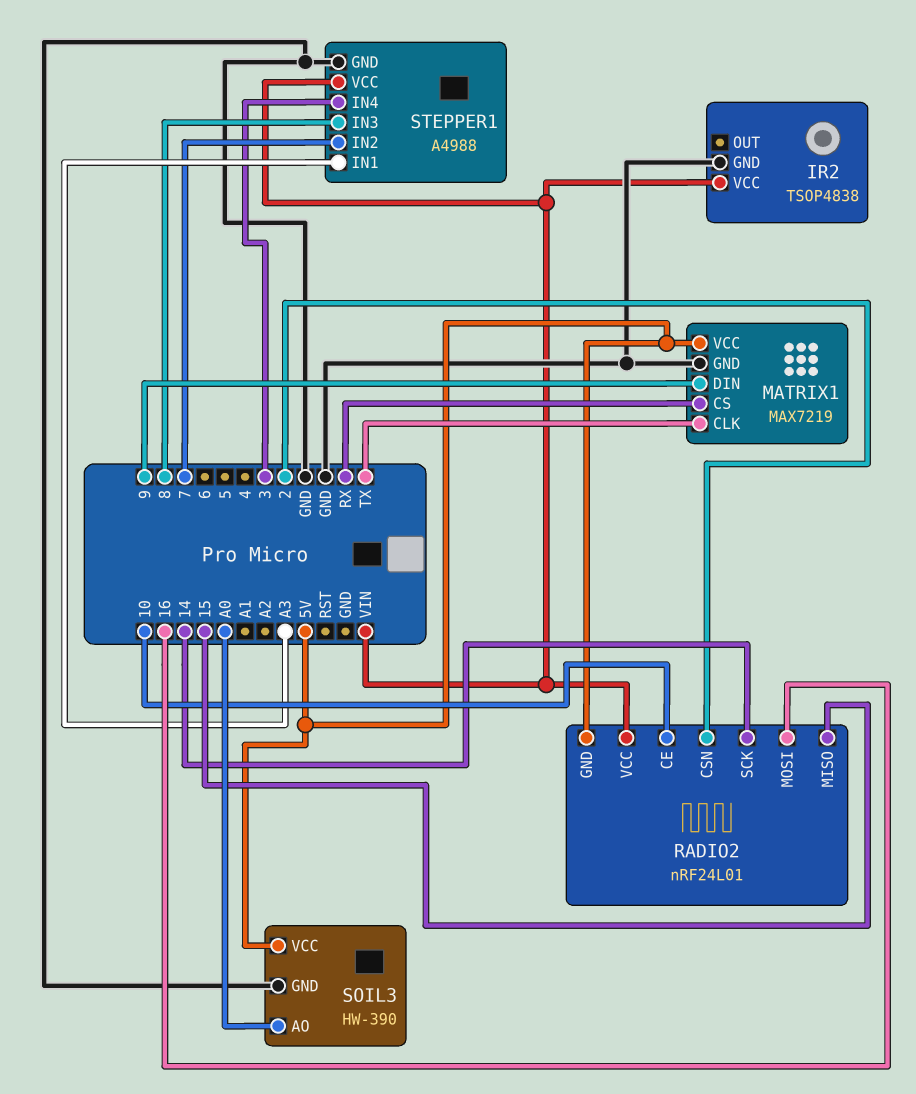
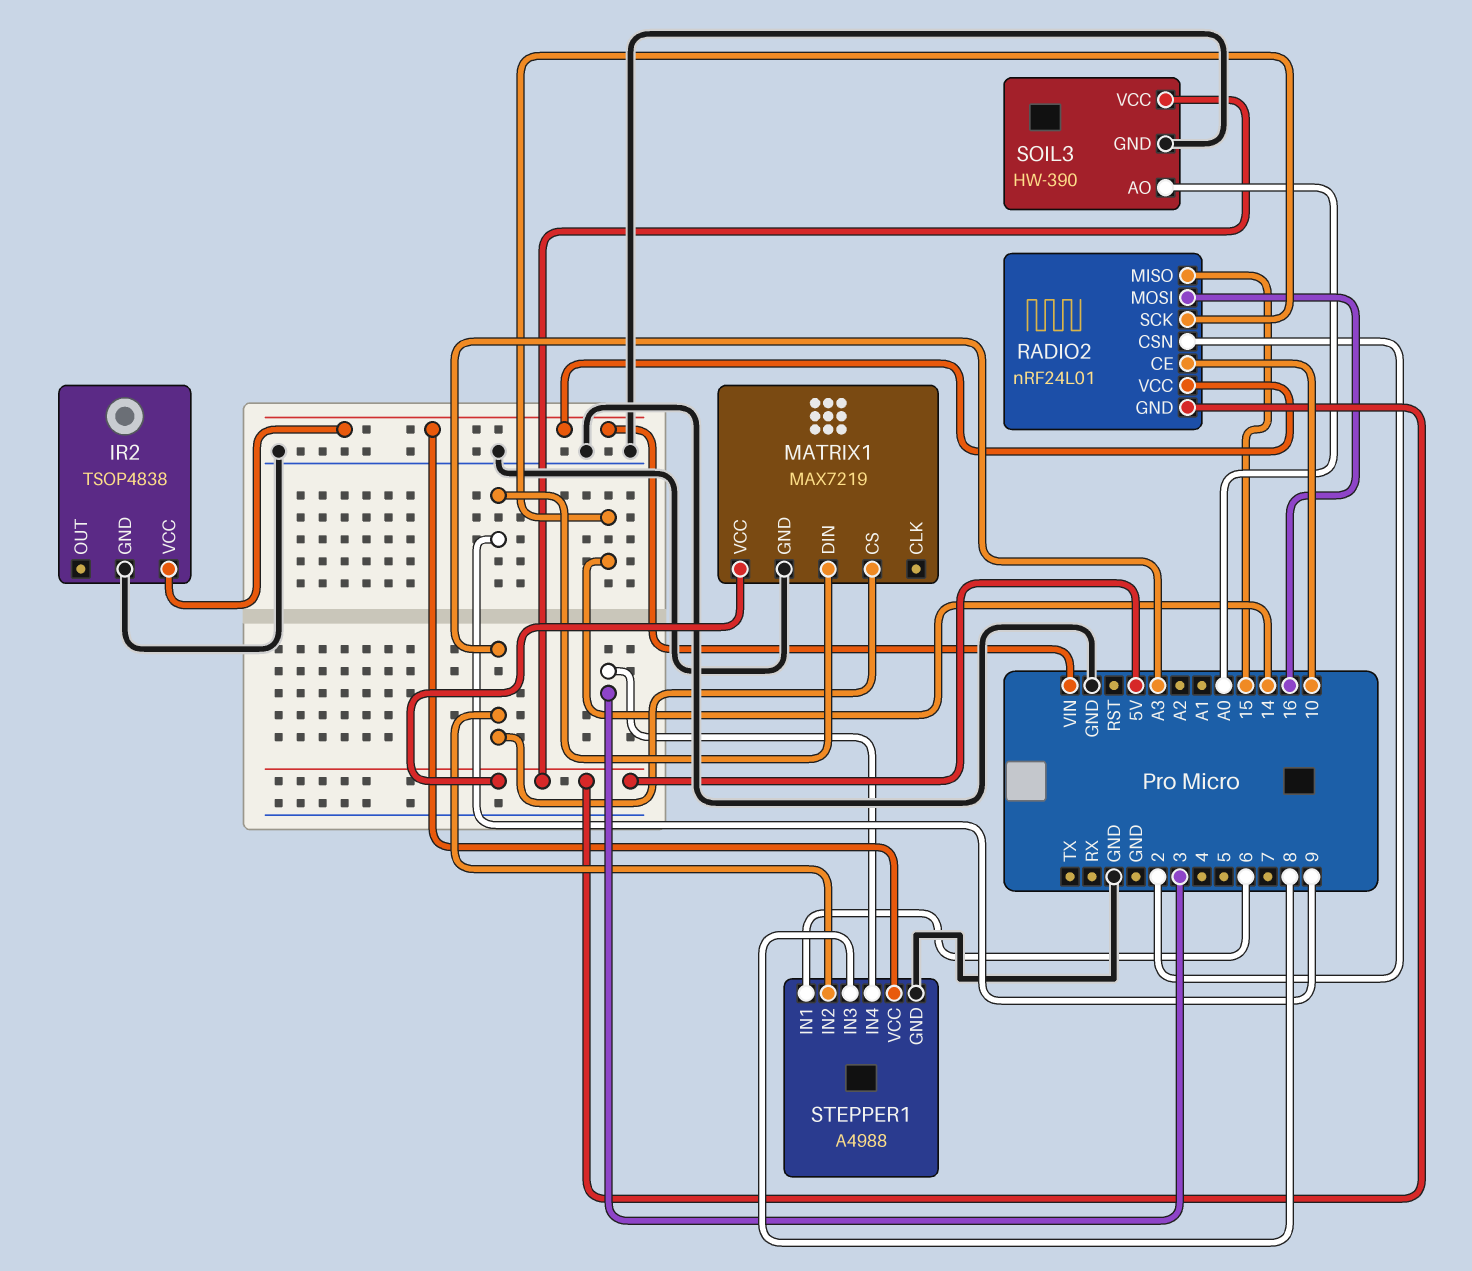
MATRIX1 pin CLK: TX -> none
MATRIX1 pin CS: RX -> A3
STEPPER1 pin IN1: A3 -> 6
STEPPER1 pin IN2: 7 -> A3

